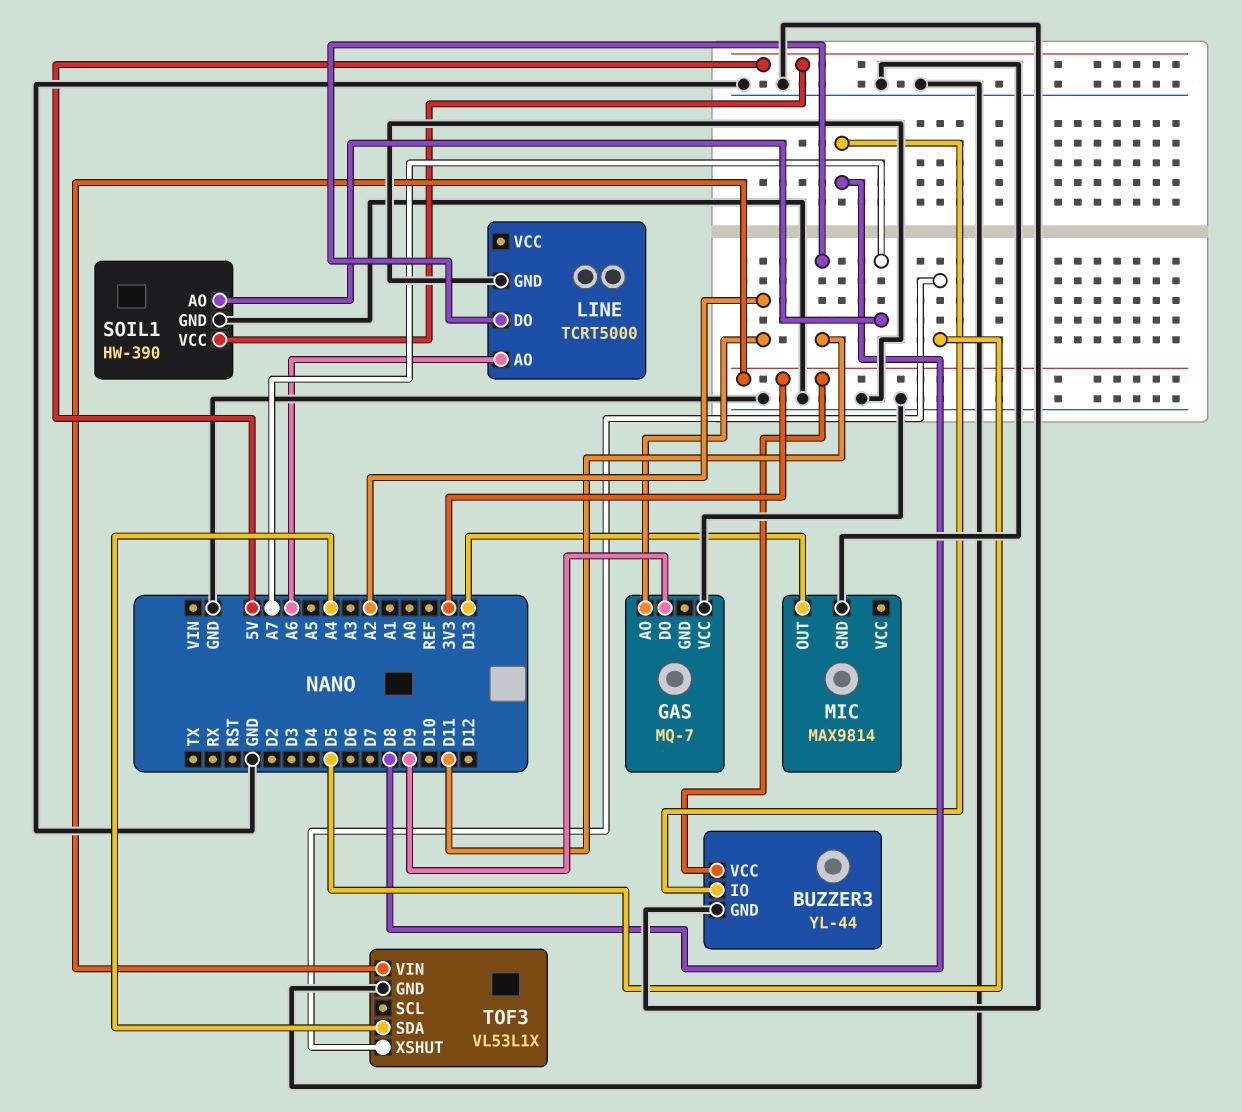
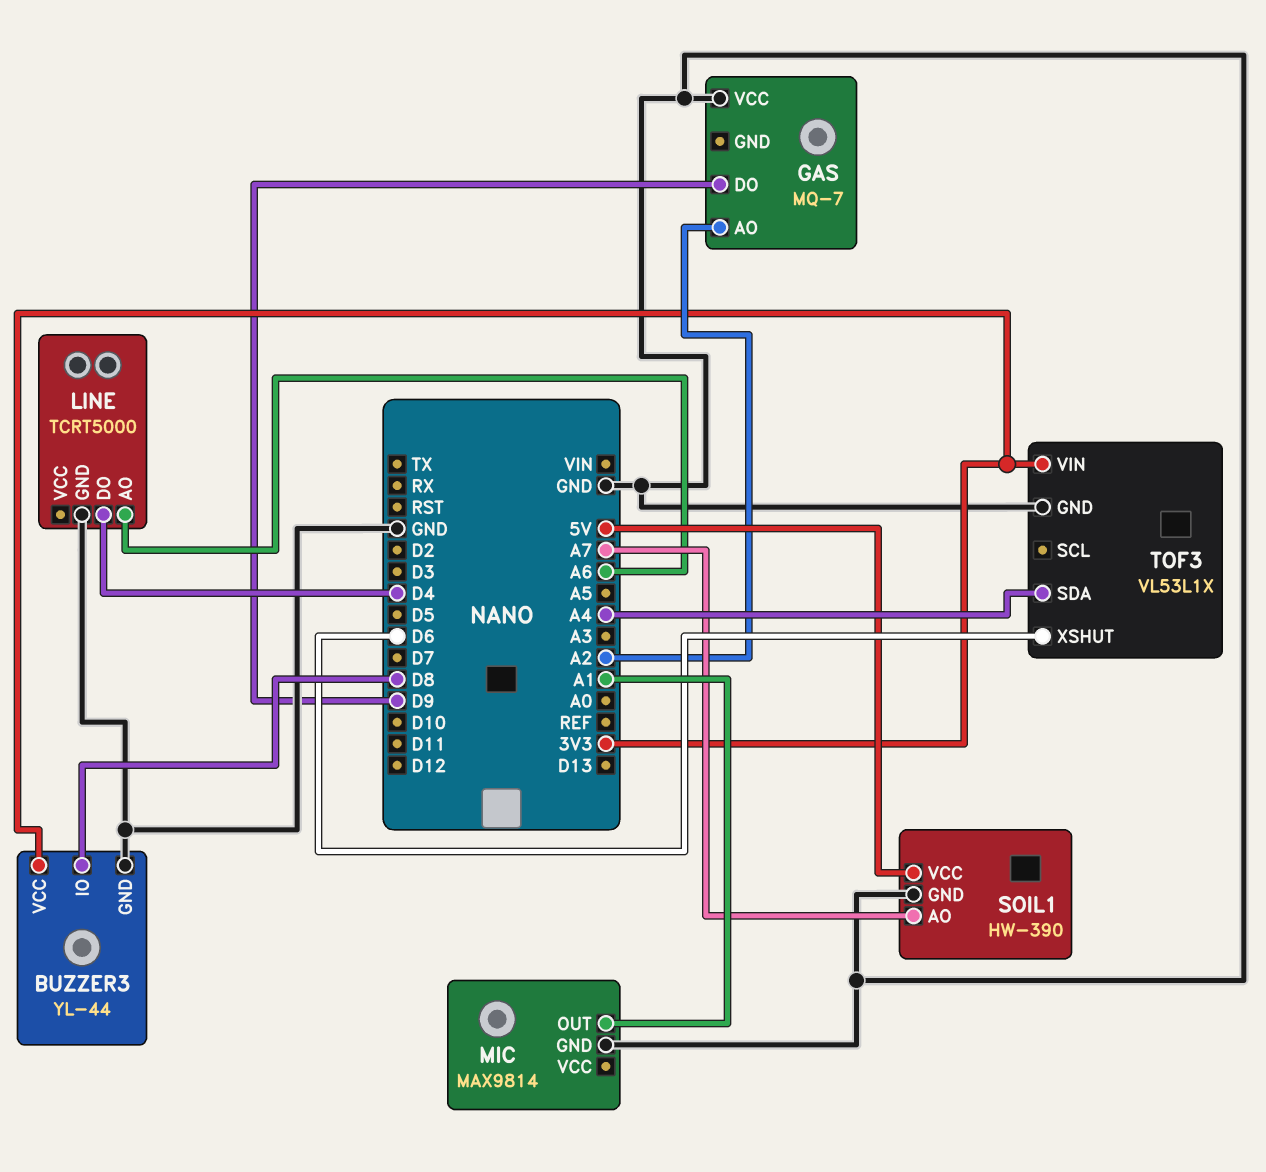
LINE pin DO: D11 -> D4
MIC pin OUT: D13 -> A1
TOF3 pin XSHUT: D5 -> D6

